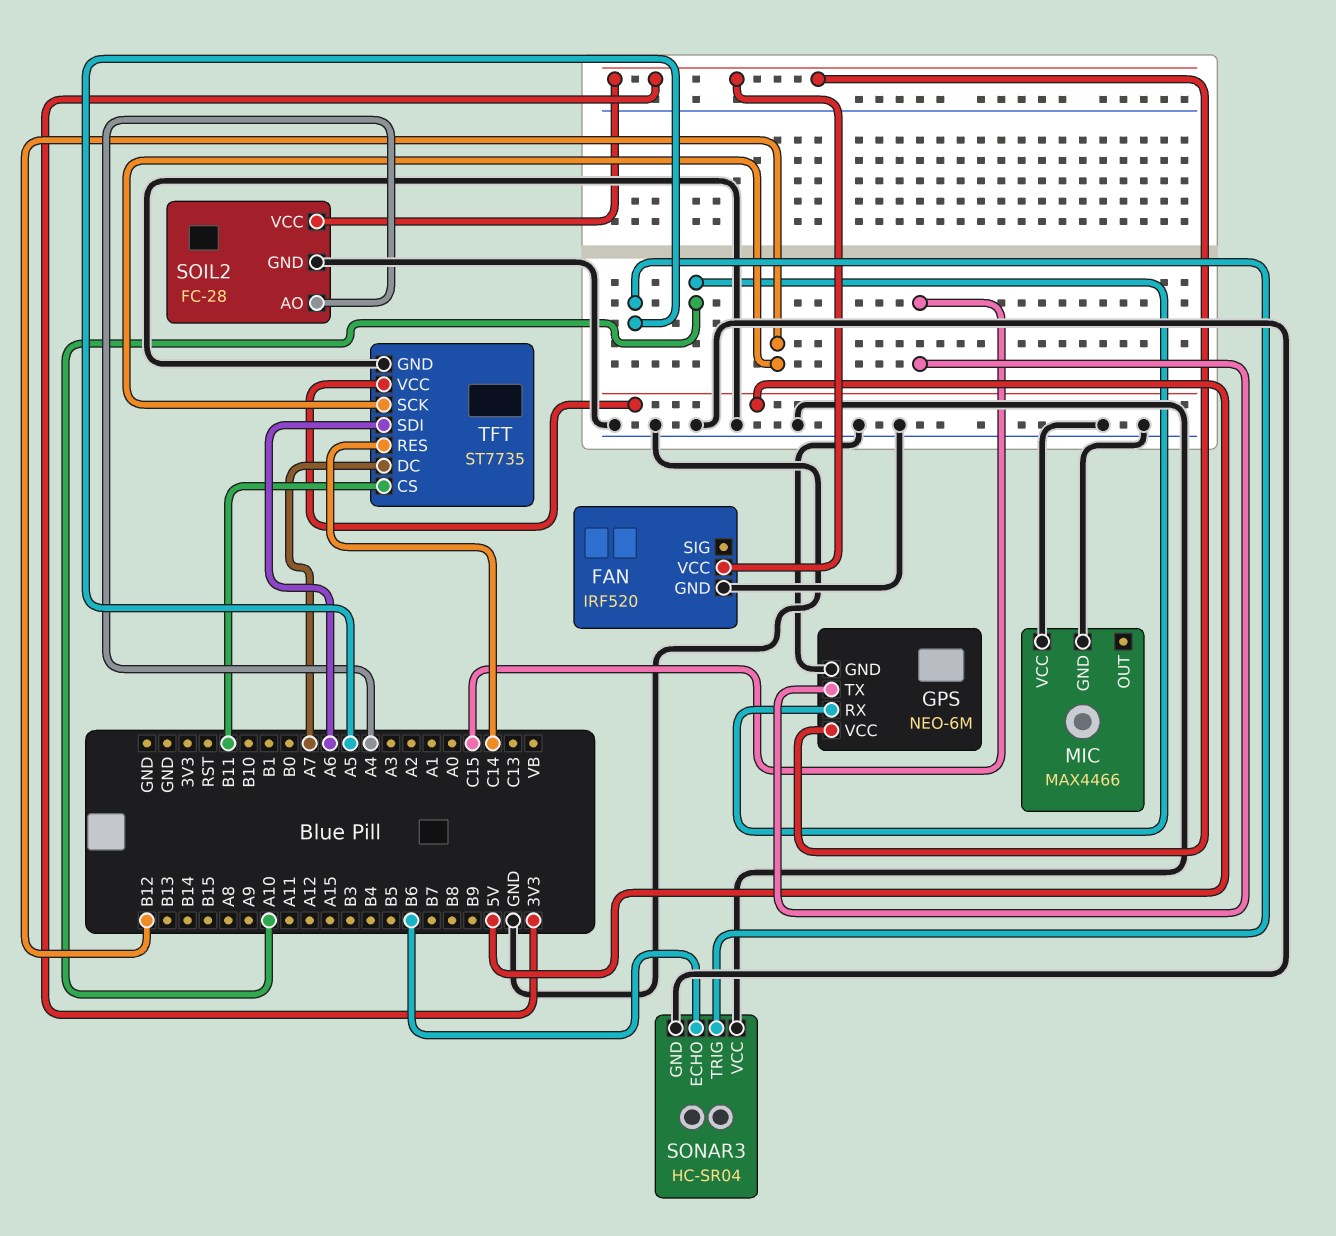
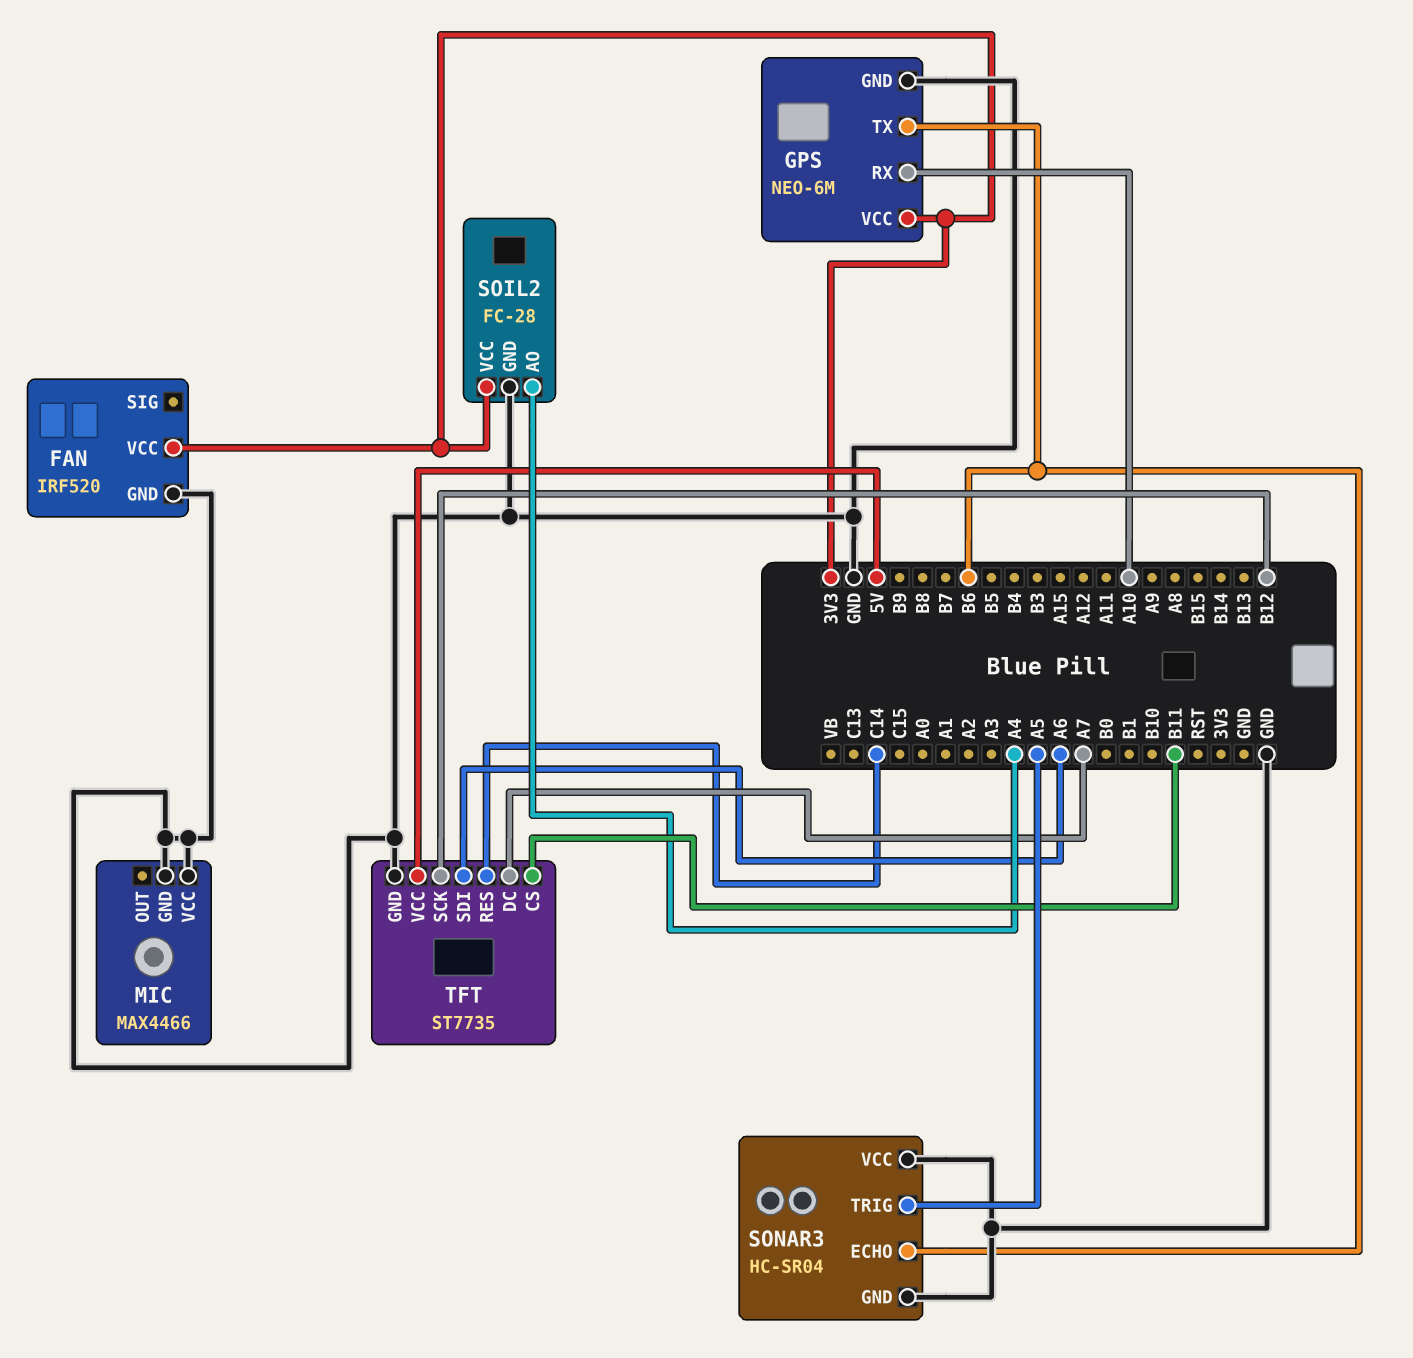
GPS pin TX: C15 -> B6

